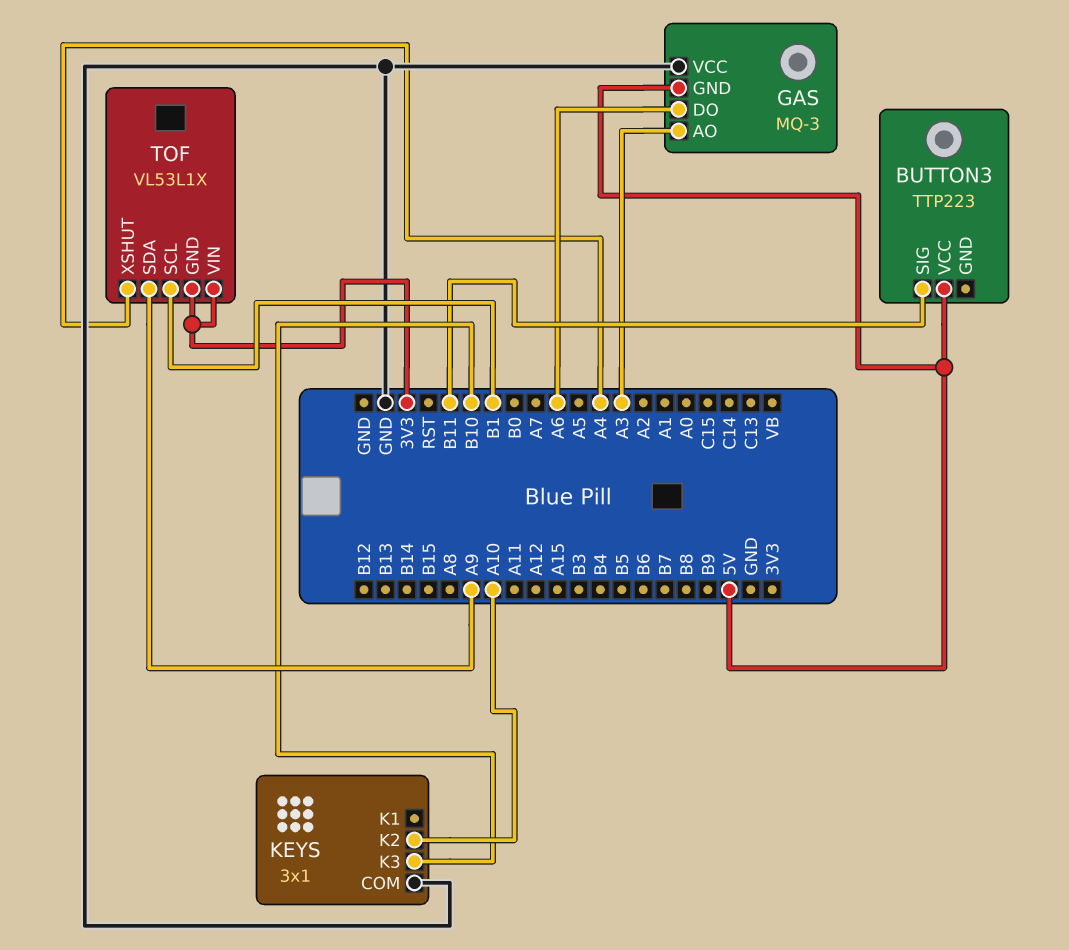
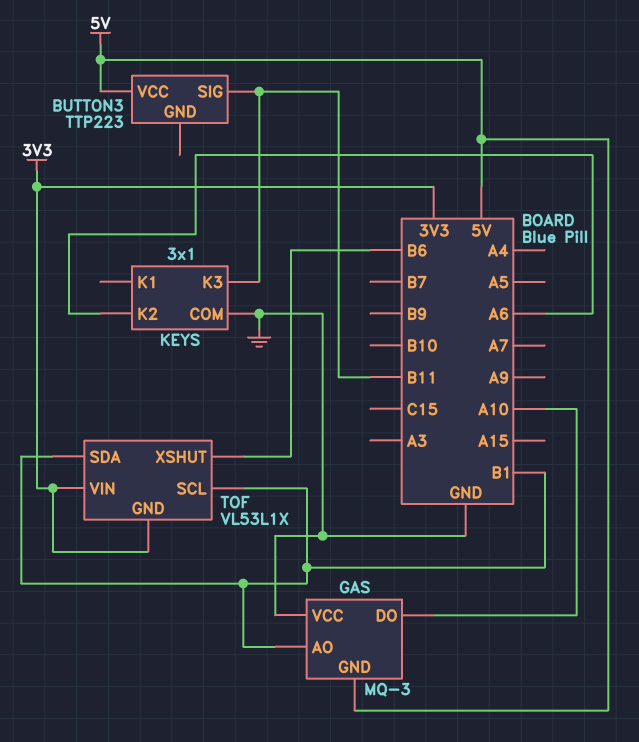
GAS pin AO: A3 -> B1
GAS pin DO: A6 -> A10
KEYS pin K2: A10 -> A6
KEYS pin K3: B10 -> B11
TOF pin SDA: A9 -> B1
TOF pin XSHUT: A4 -> B6

